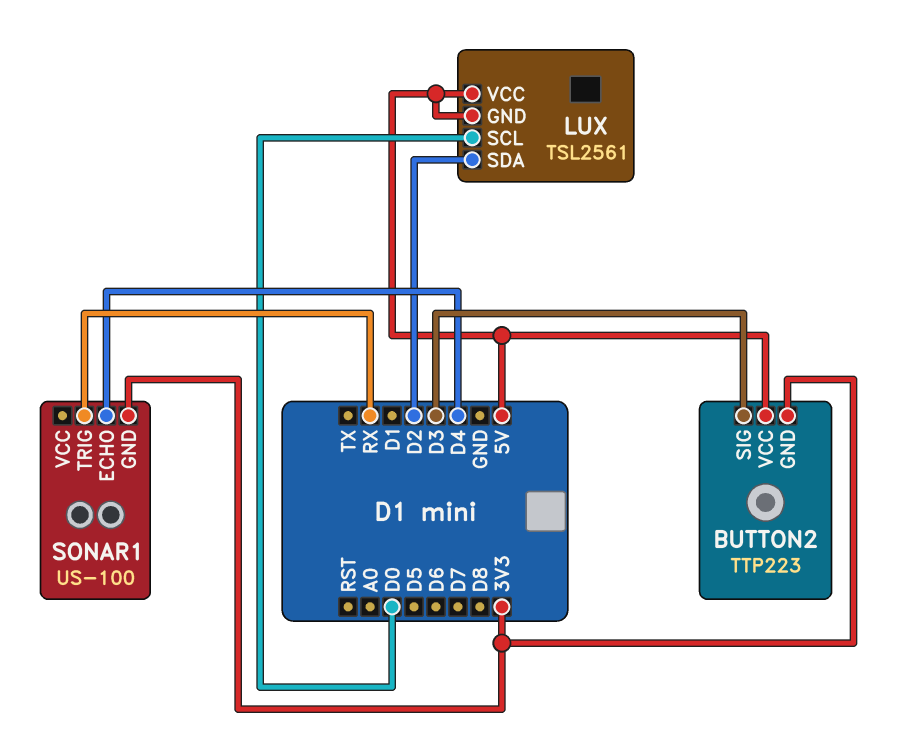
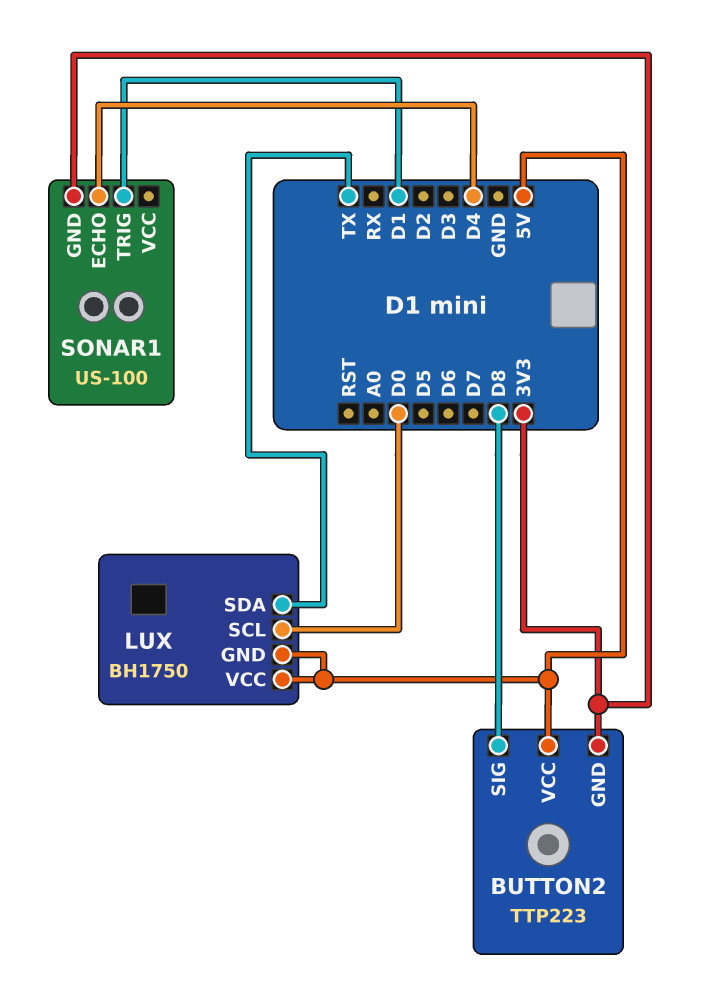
BUTTON2 pin SIG: D3 -> D8
LUX: TSL2561 -> BH1750
LUX pin SDA: D2 -> TX
SONAR1 pin TRIG: RX -> D1

